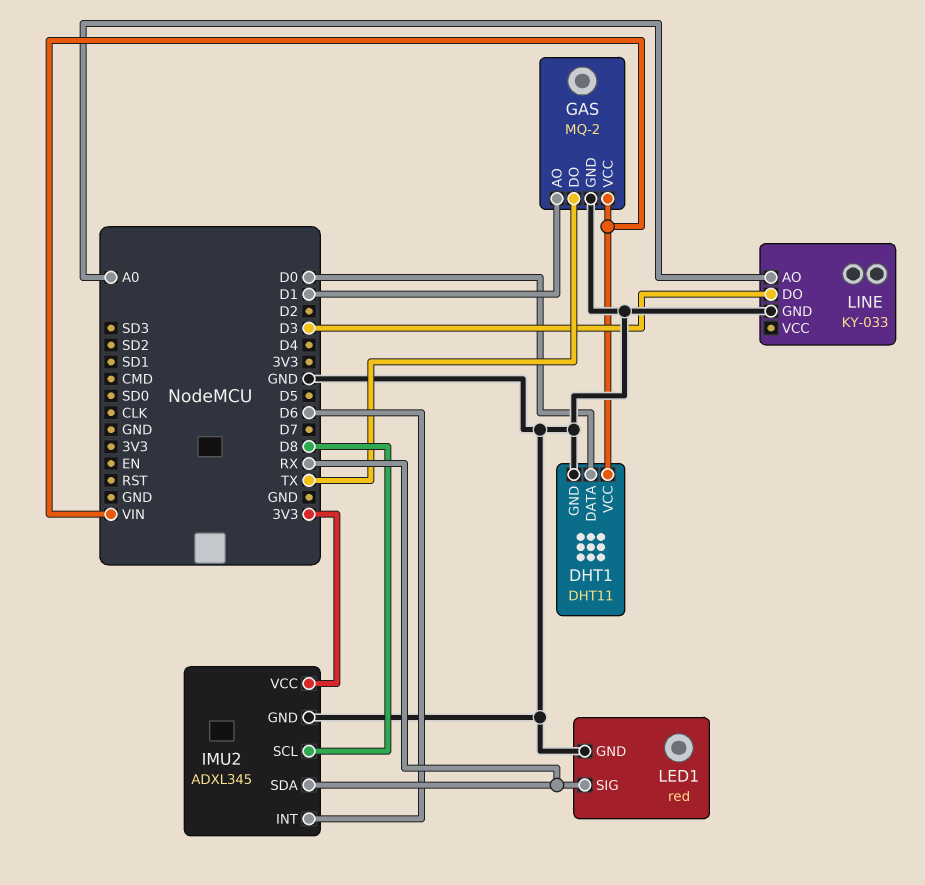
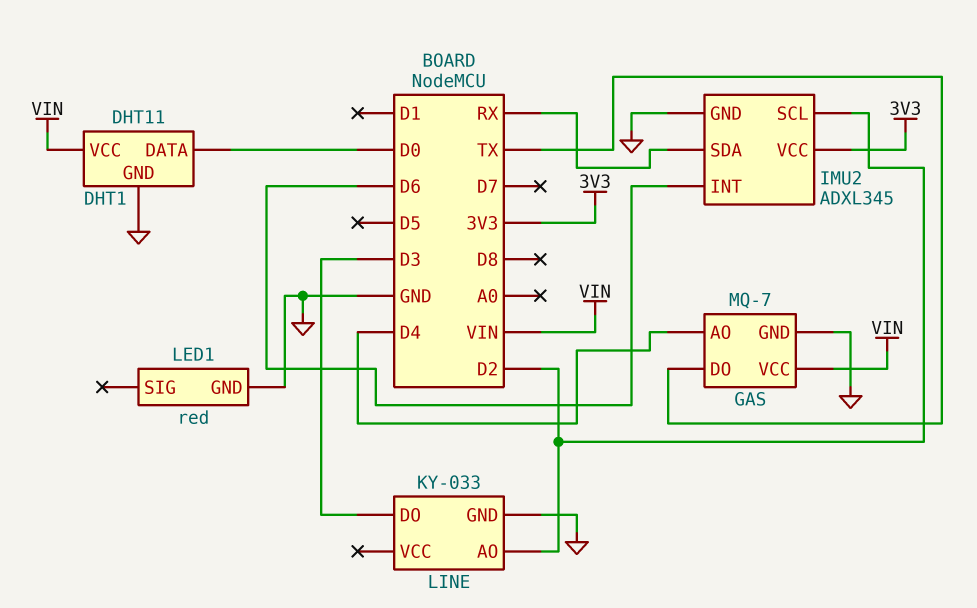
GAS: MQ-2 -> MQ-7
GAS pin AO: D1 -> D4
IMU2 pin SCL: D8 -> D2
LED1 pin SIG: RX -> none
LINE pin AO: A0 -> D2

